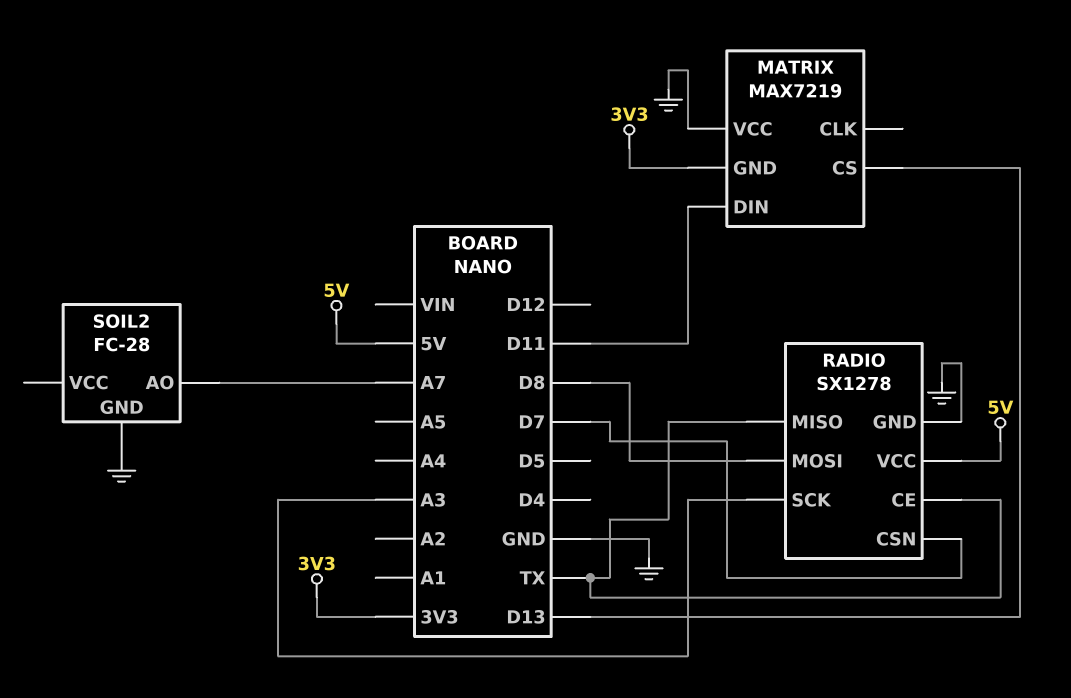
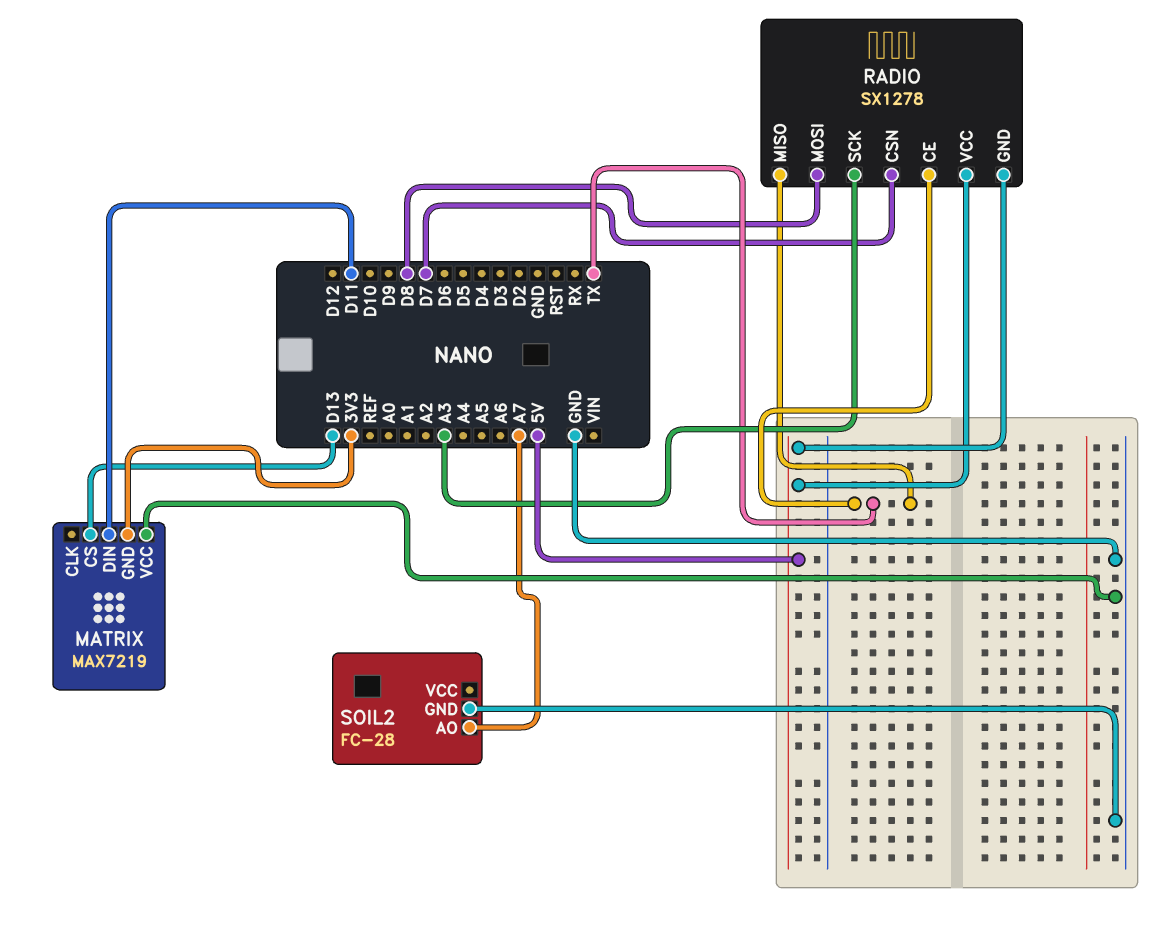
RADIO pin GND: GND -> 5V

